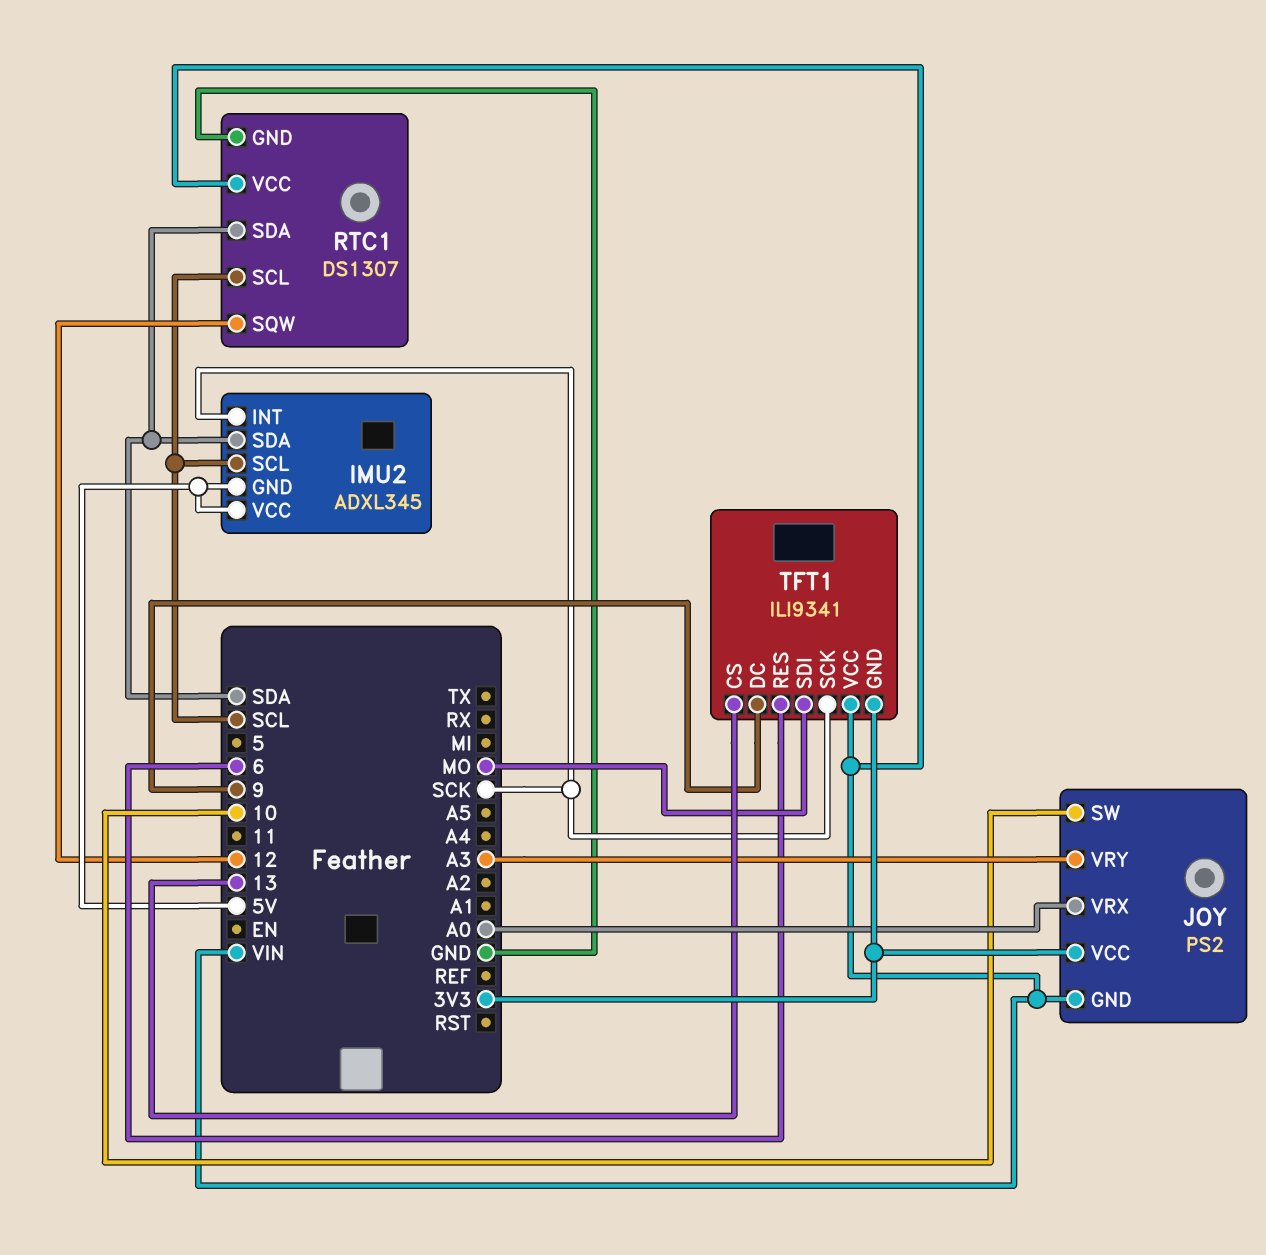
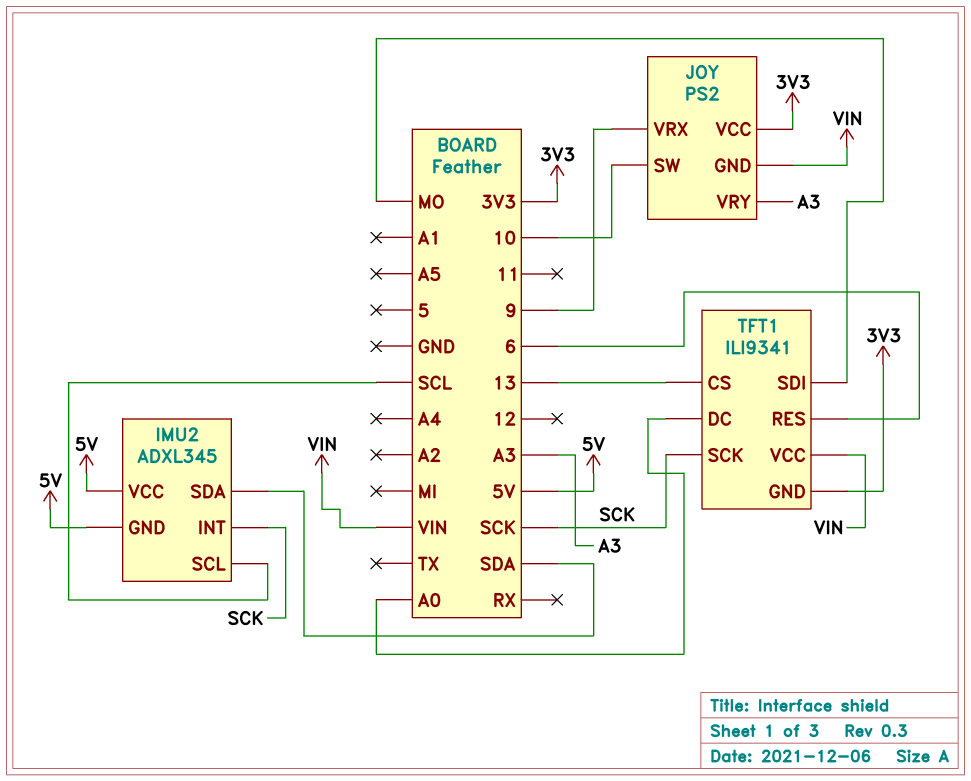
JOY pin VRX: A0 -> 9
RTC1: DS1307 -> none
RTC1 pin GND: GND -> none
RTC1 pin SCL: SCL -> none
RTC1 pin SDA: SDA -> none
RTC1 pin SQW: 12 -> none
RTC1 pin VCC: VIN -> none
TFT1 pin DC: 9 -> A0

